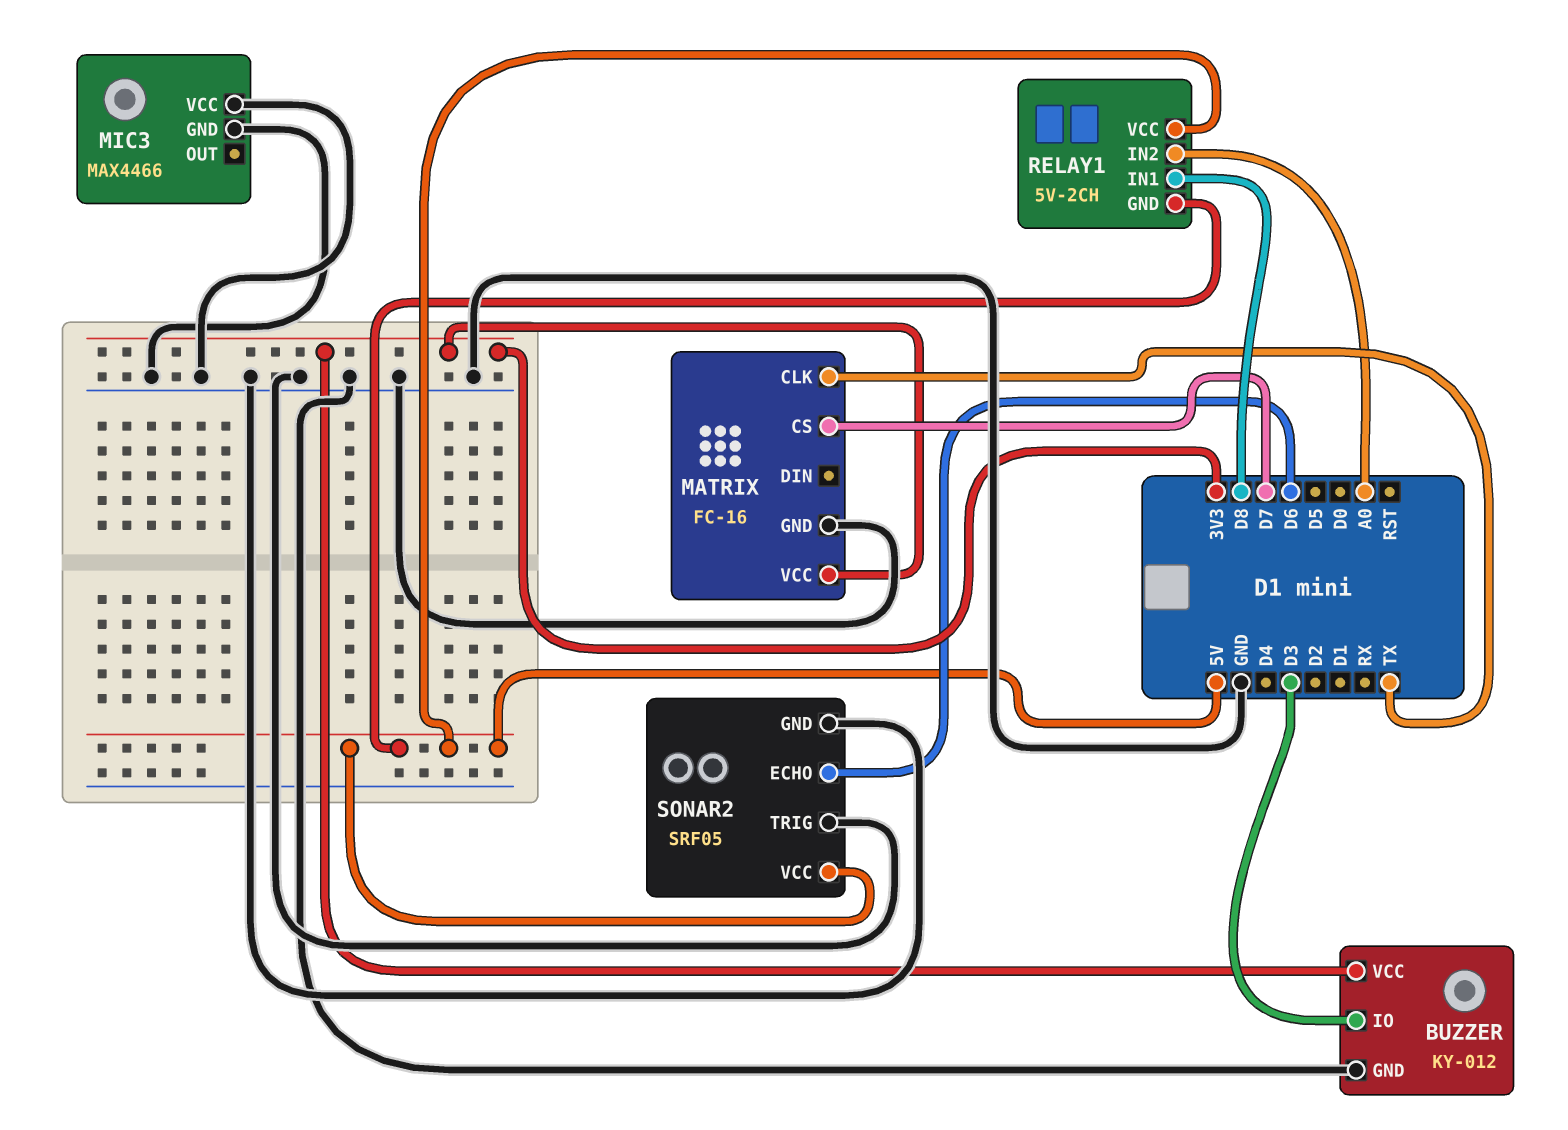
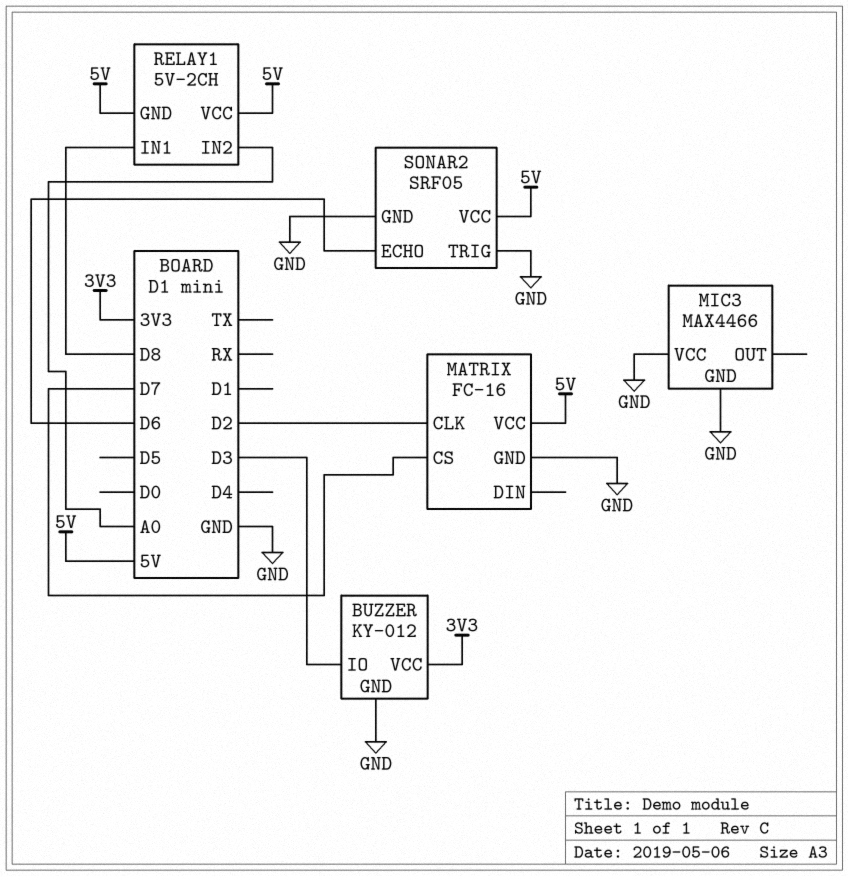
MATRIX pin CLK: TX -> D2
MATRIX pin VCC: 3V3 -> 5V

